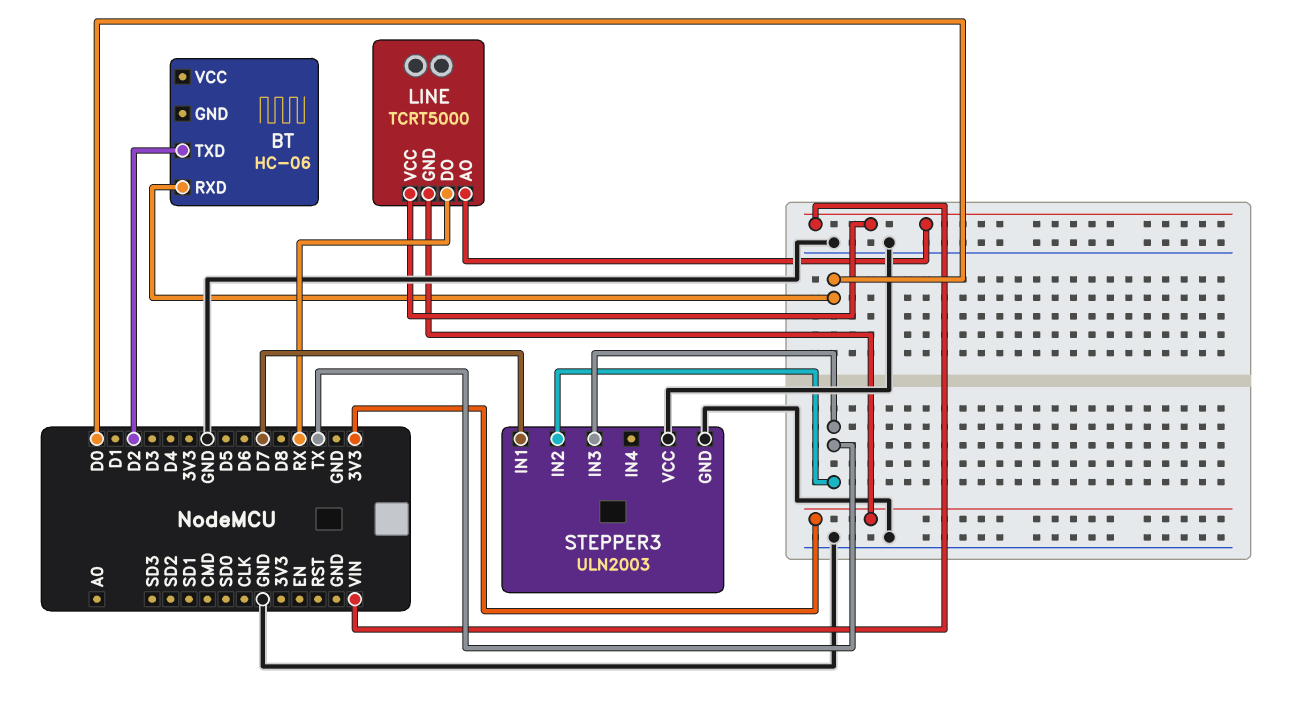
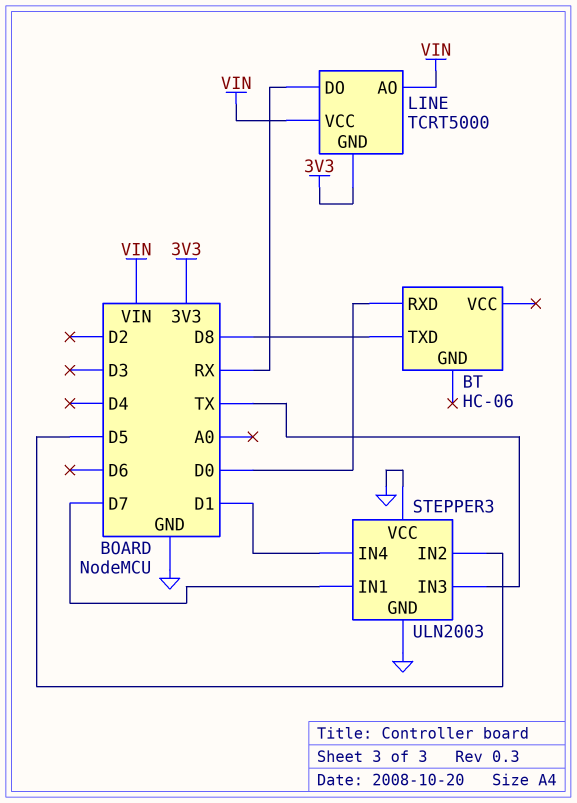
BT pin TXD: D2 -> D8
STEPPER3 pin IN2: TX -> D5
STEPPER3 pin IN4: none -> D1

